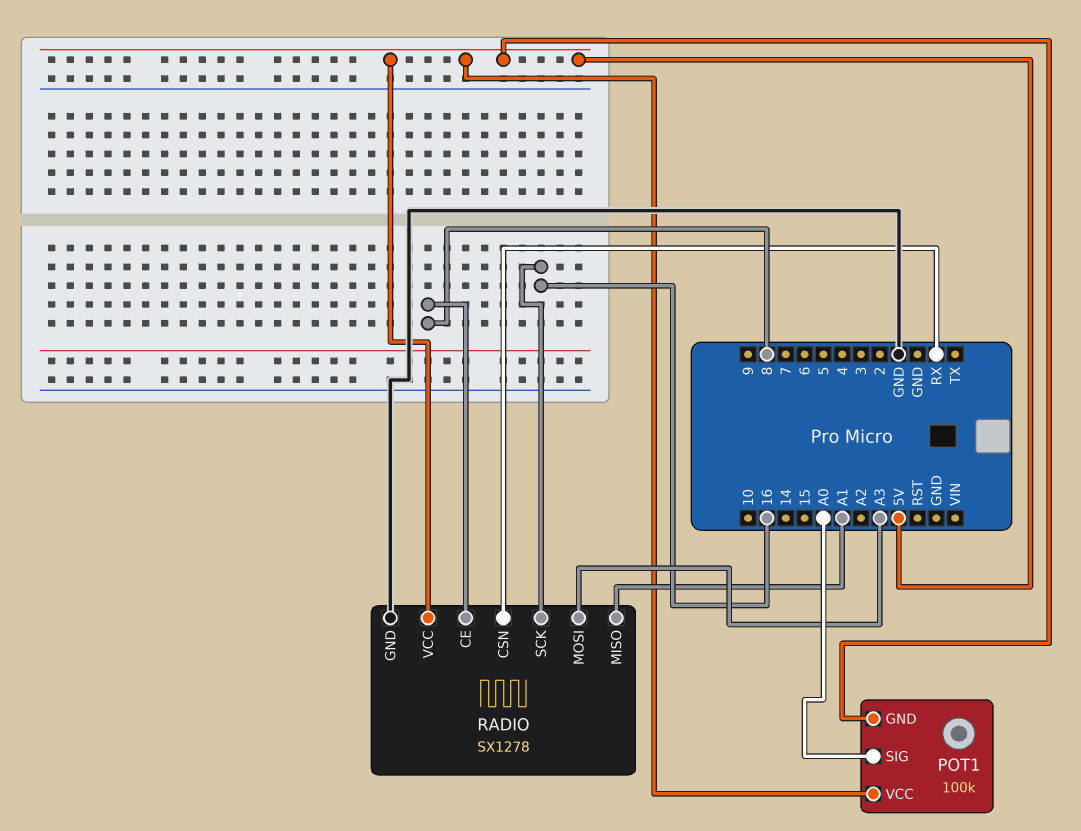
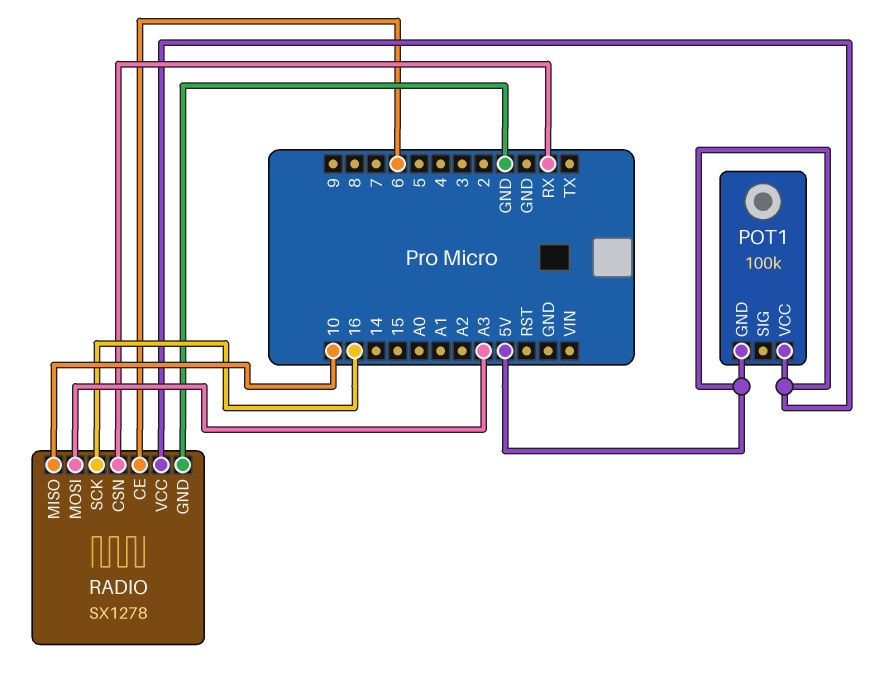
POT1 pin SIG: A0 -> none
RADIO pin CE: 8 -> 6
RADIO pin MISO: A1 -> 10

